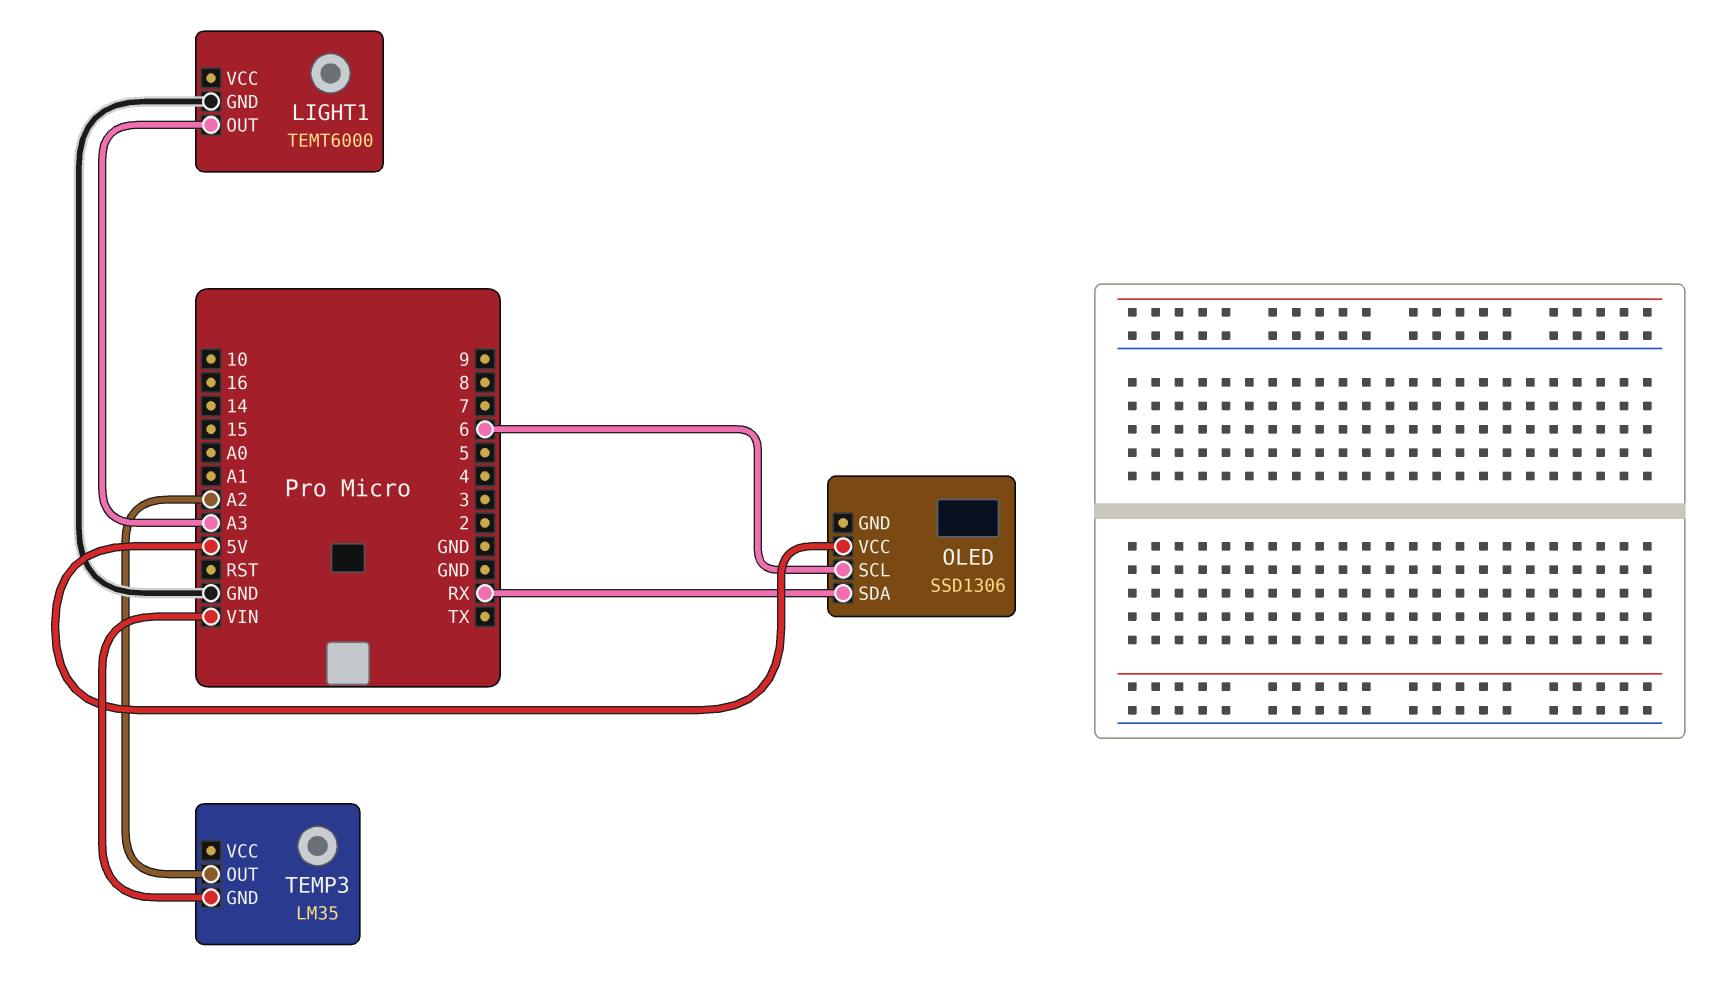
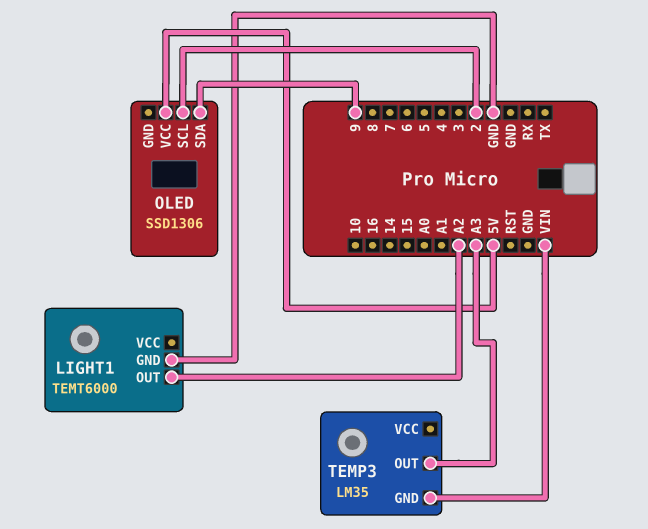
LIGHT1 pin OUT: A3 -> A2
OLED pin SCL: 6 -> 2
OLED pin SDA: RX -> 9
TEMP3 pin OUT: A2 -> A3

